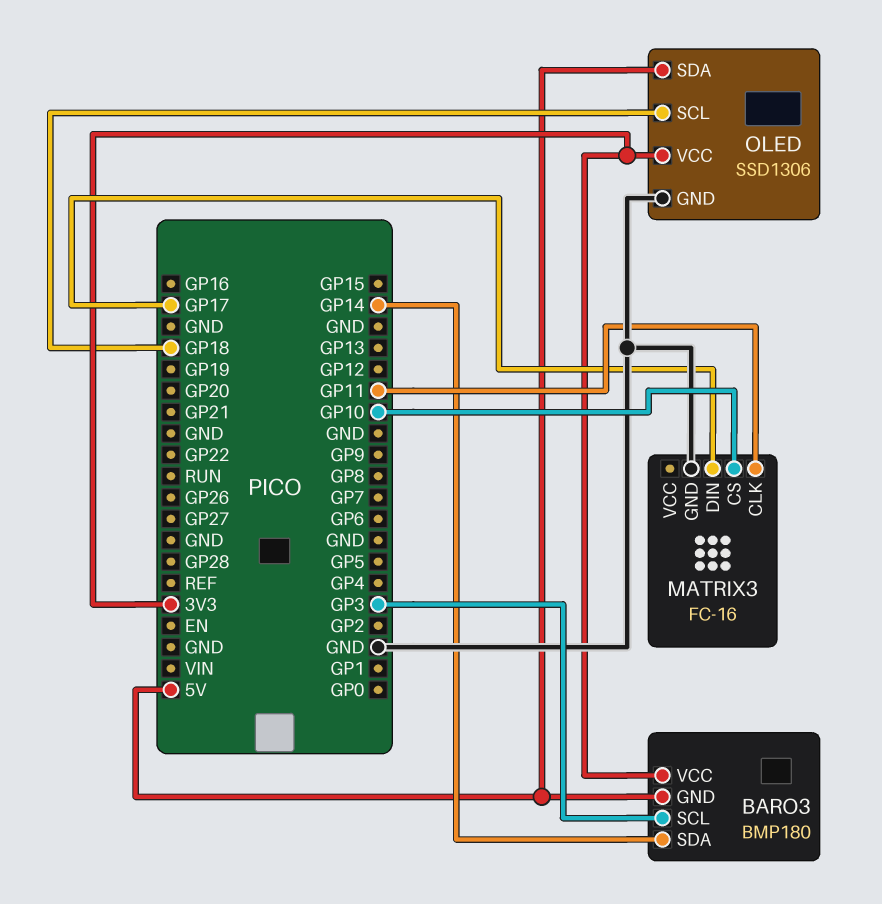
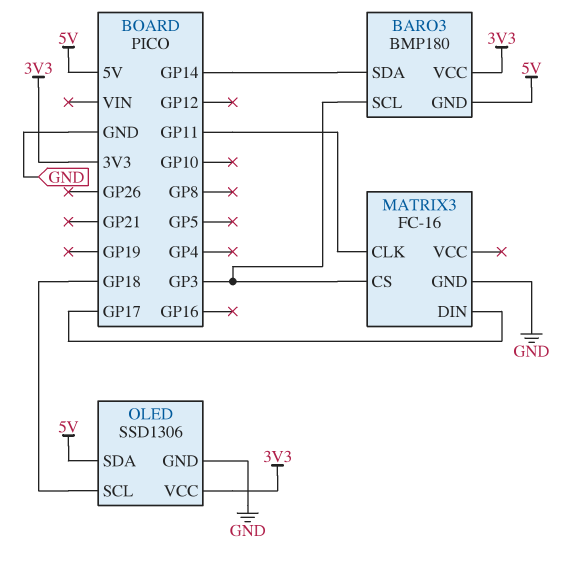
MATRIX3 pin CS: GP10 -> GP3

